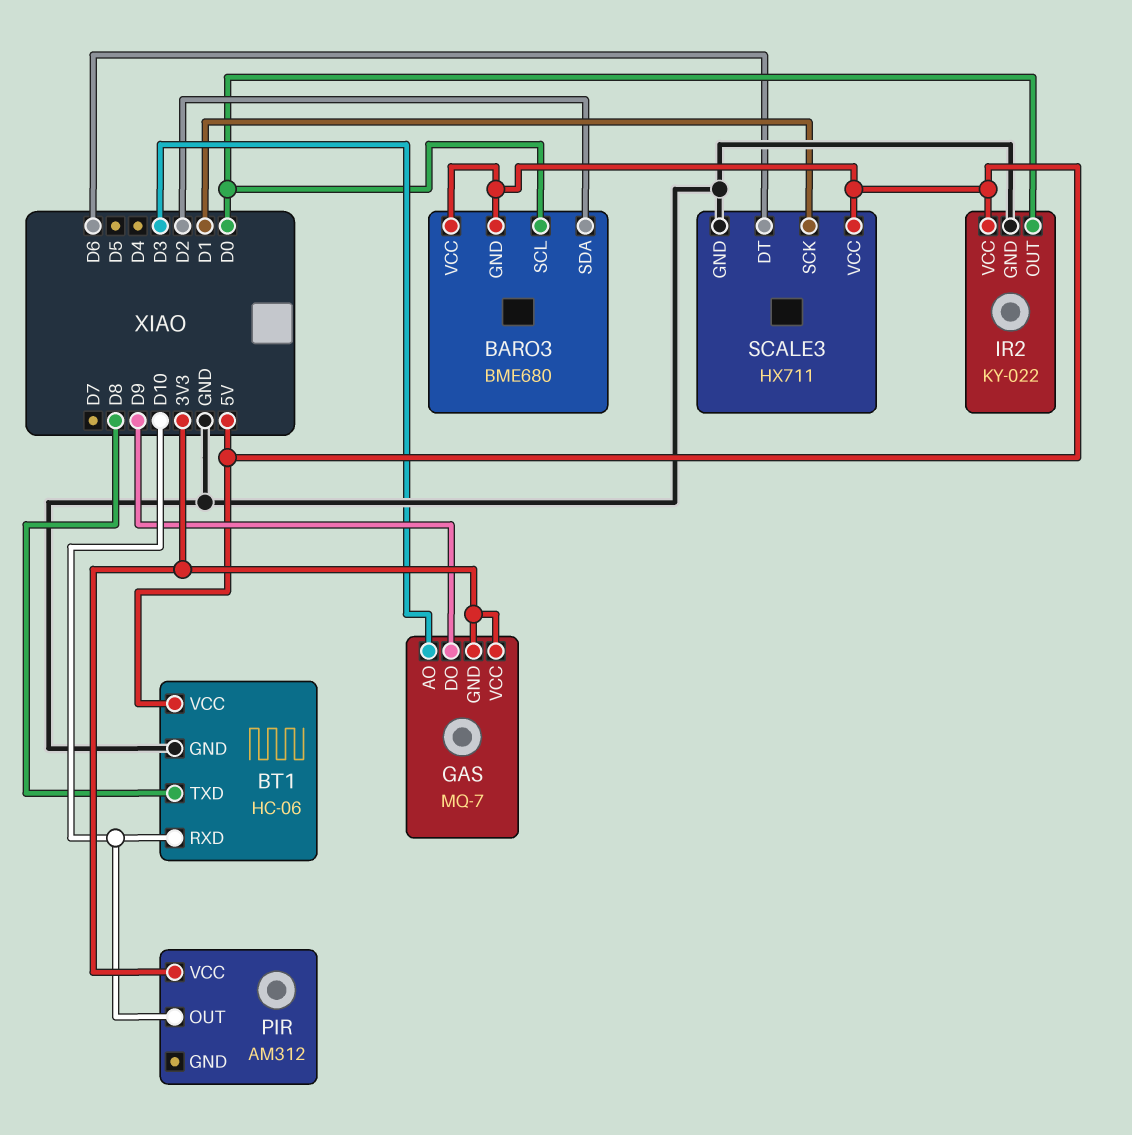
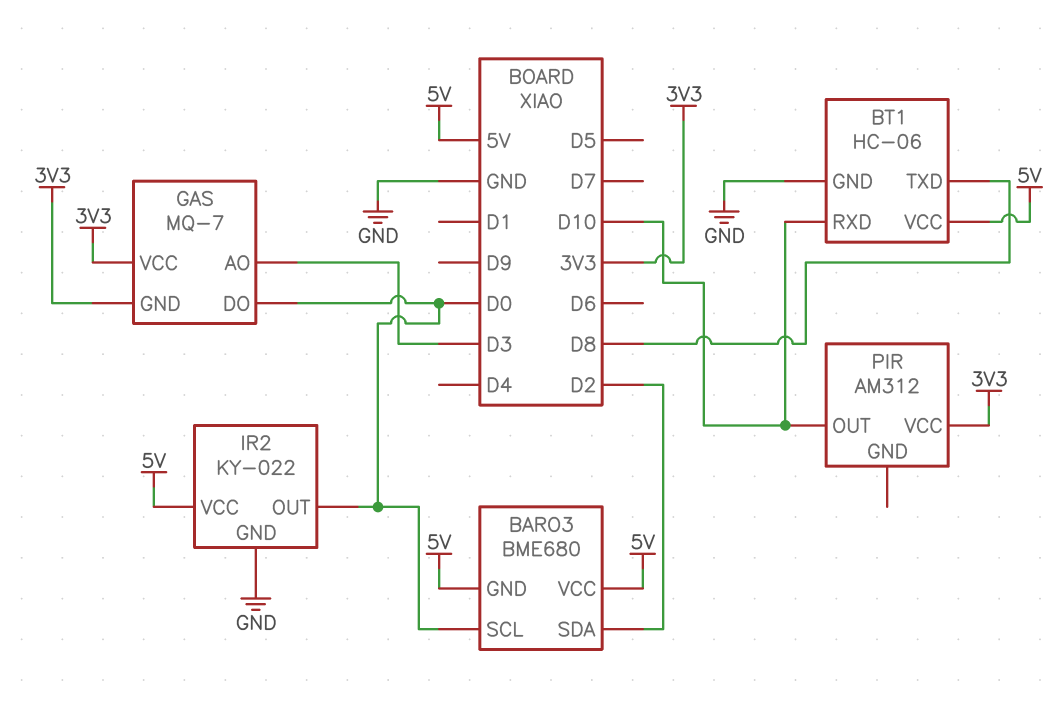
GAS pin DO: D9 -> D0
SCALE3: HX711 -> none
SCALE3 pin DT: D6 -> none
SCALE3 pin GND: GND -> none
SCALE3 pin SCK: D1 -> none
SCALE3 pin VCC: 5V -> none

